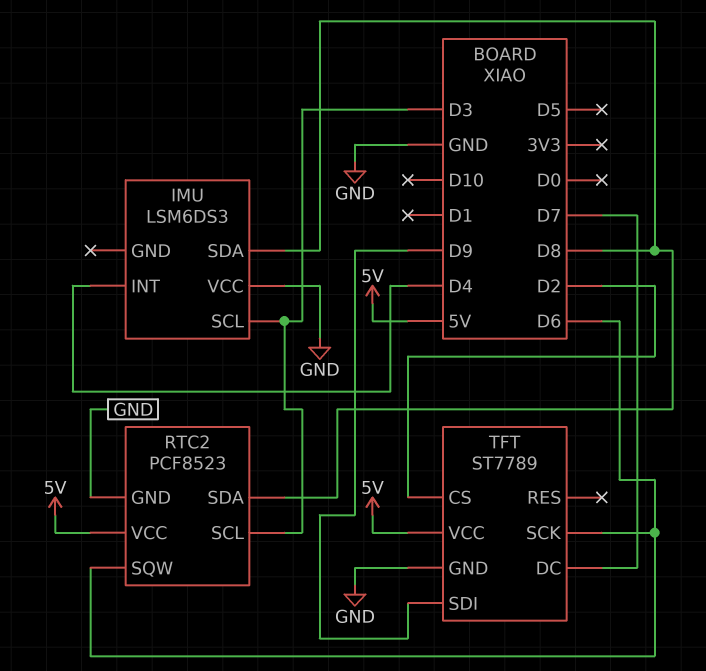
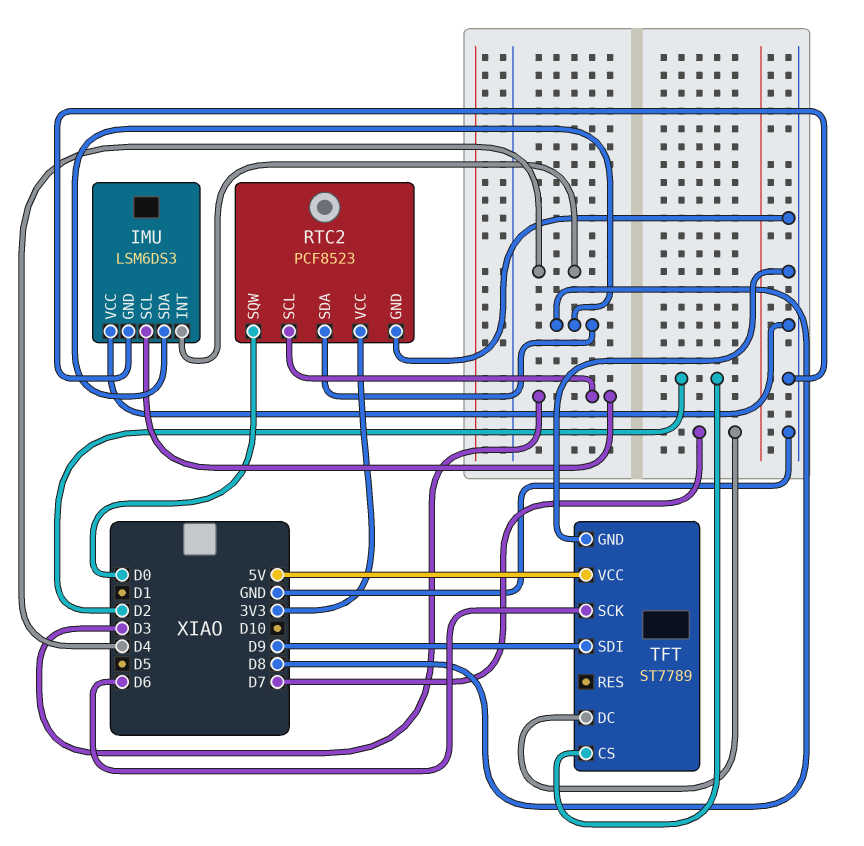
IMU pin GND: none -> GND
RTC2 pin SQW: D6 -> D0
RTC2 pin VCC: 5V -> 3V3

